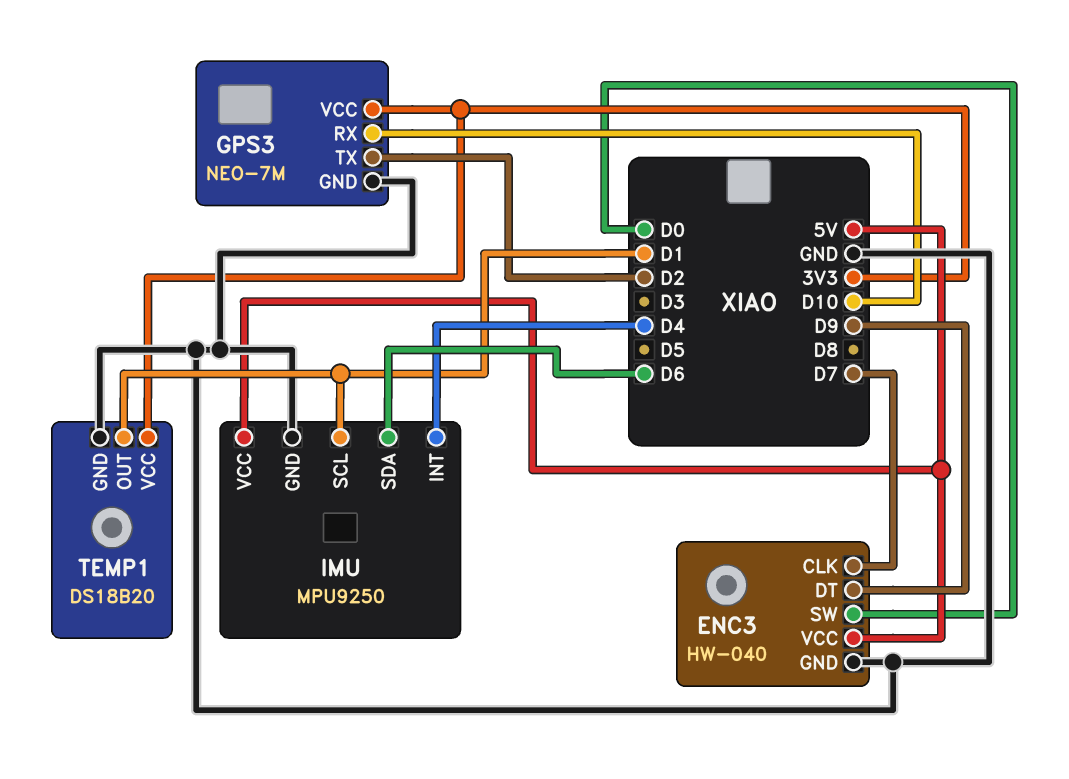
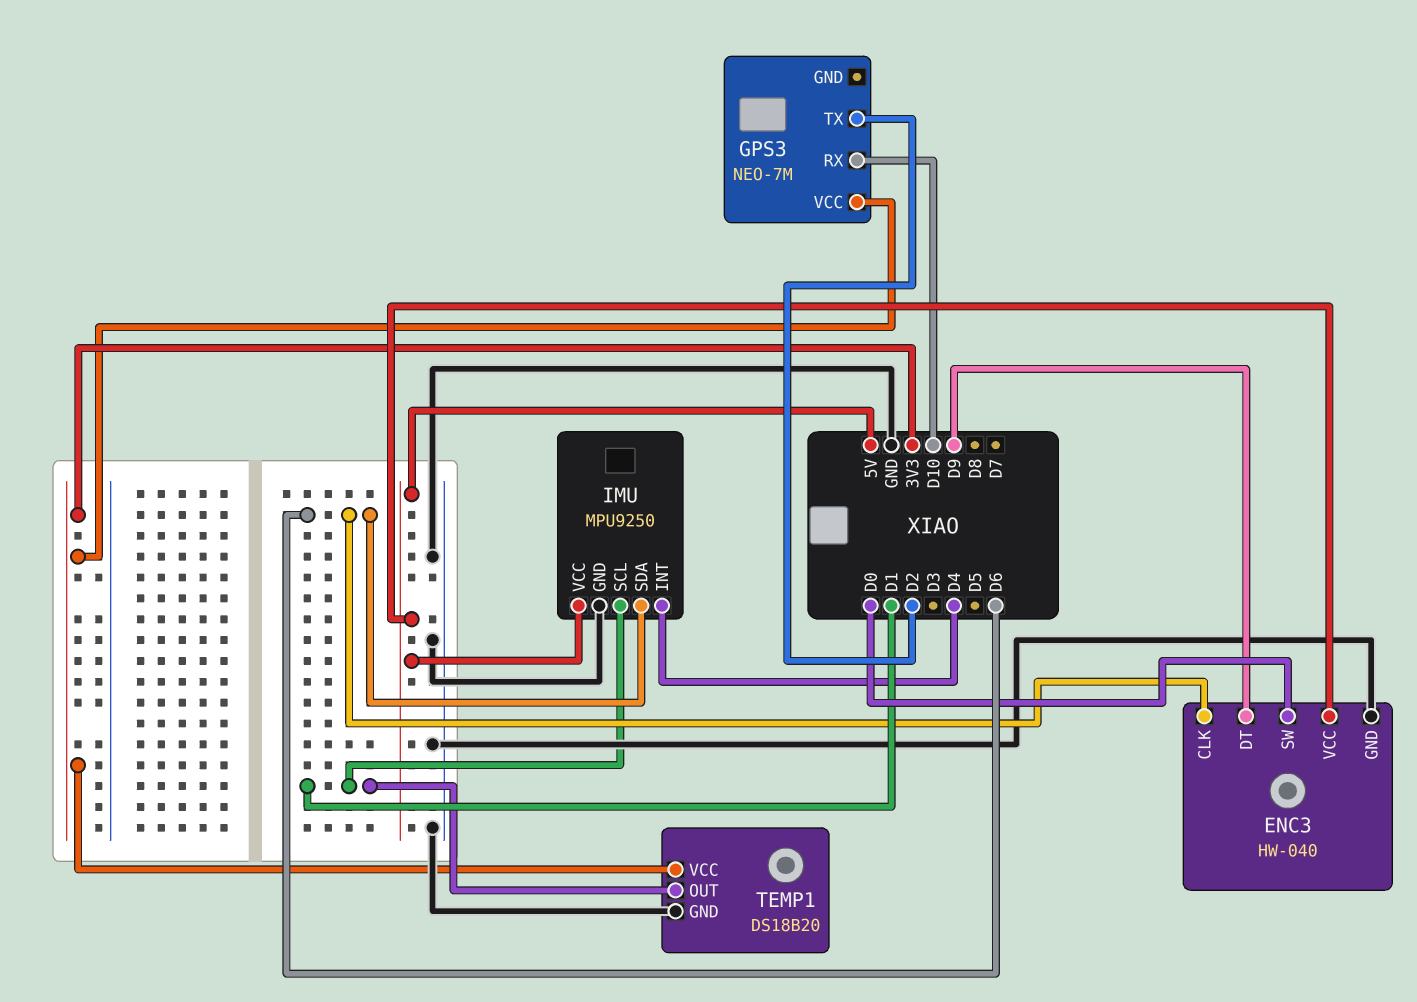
ENC3 pin CLK: D7 -> D6
GPS3 pin GND: GND -> none

